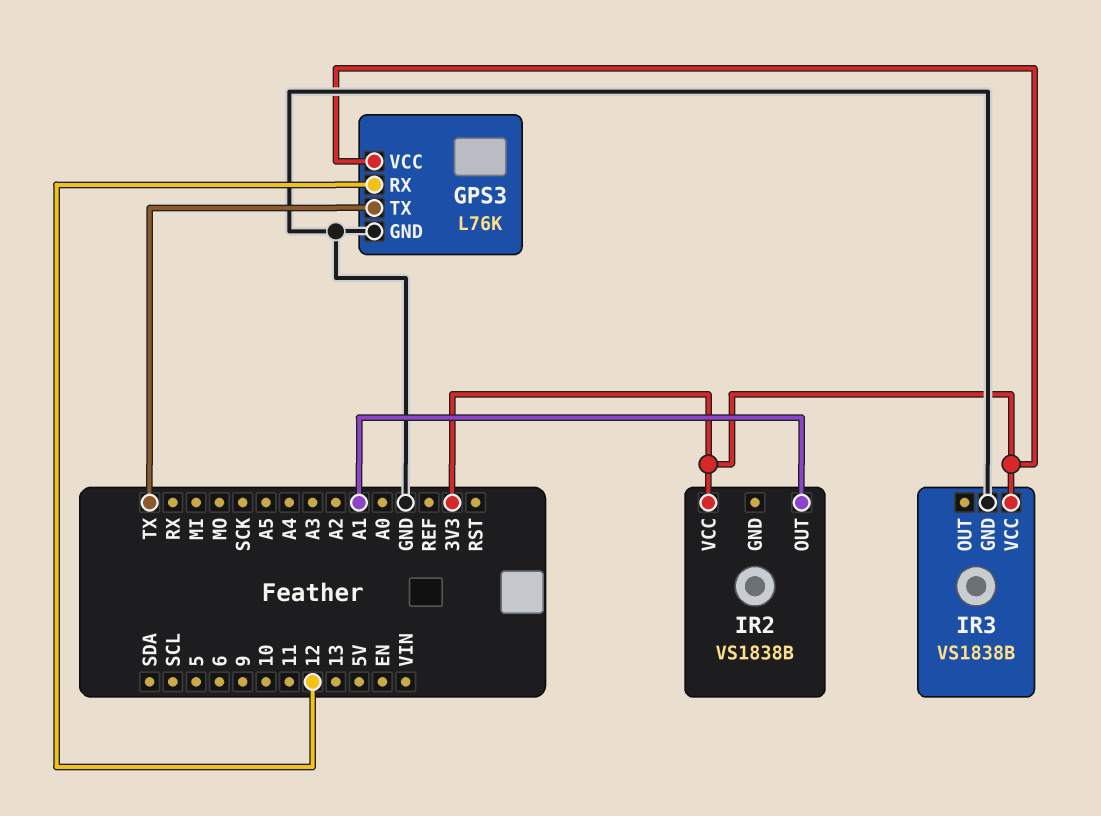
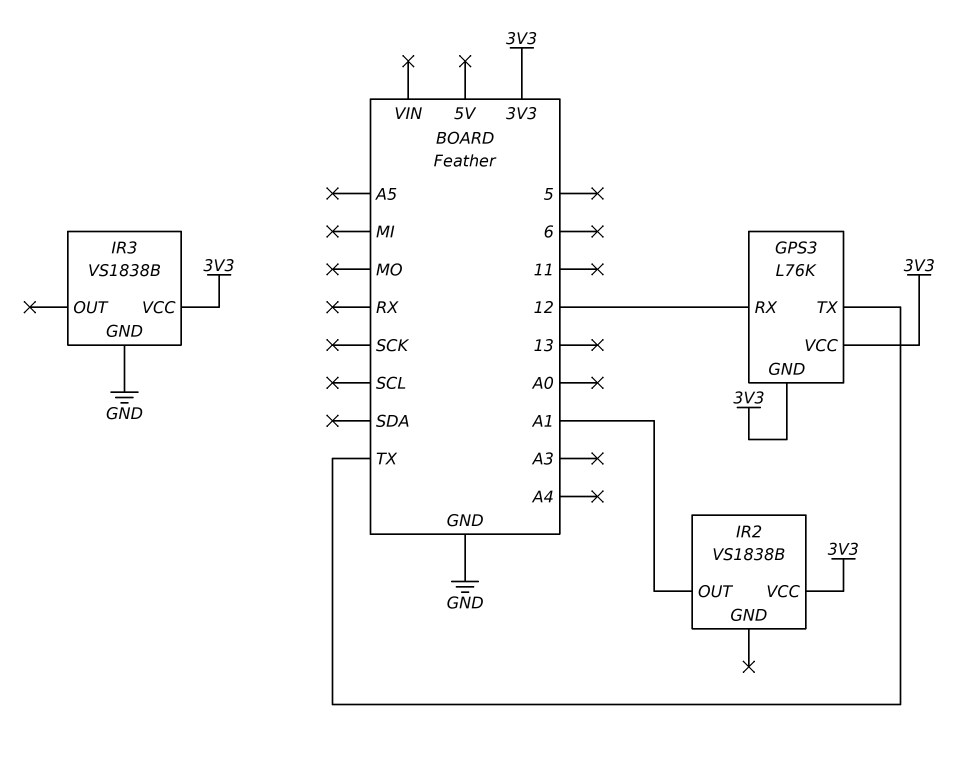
GPS3 pin GND: GND -> 3V3

